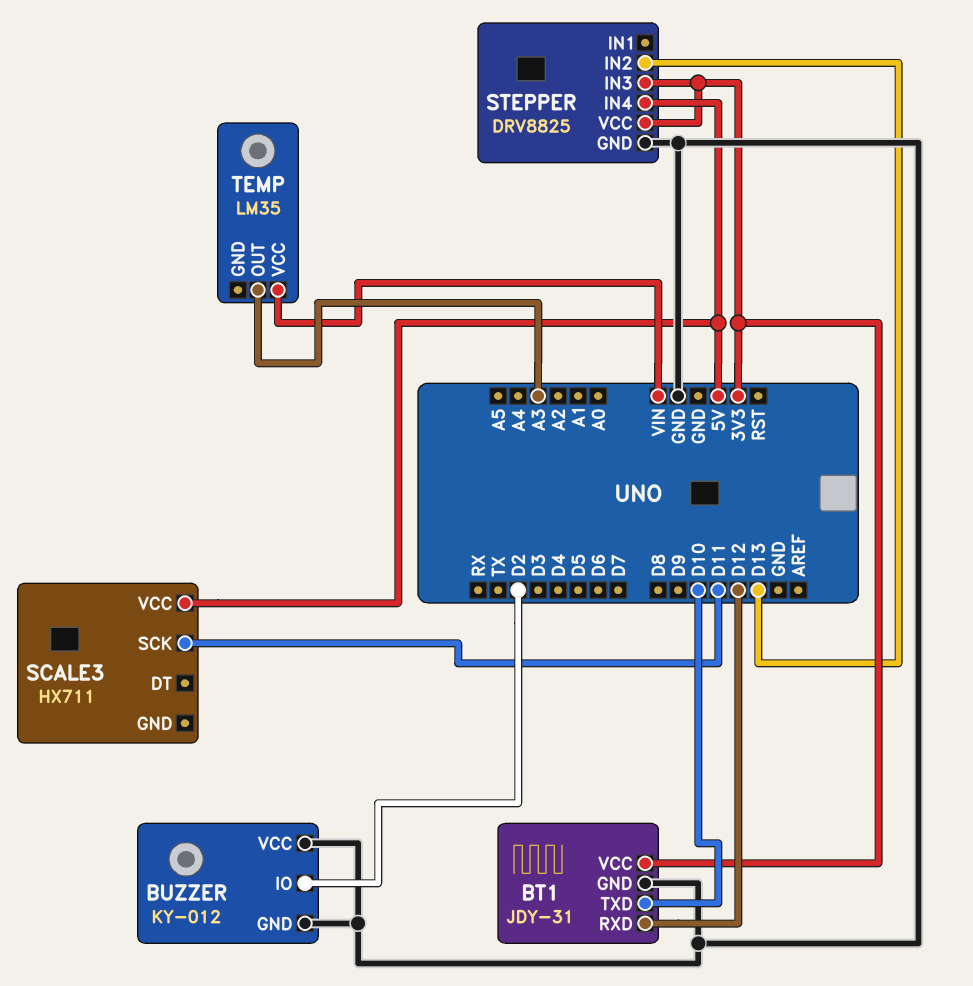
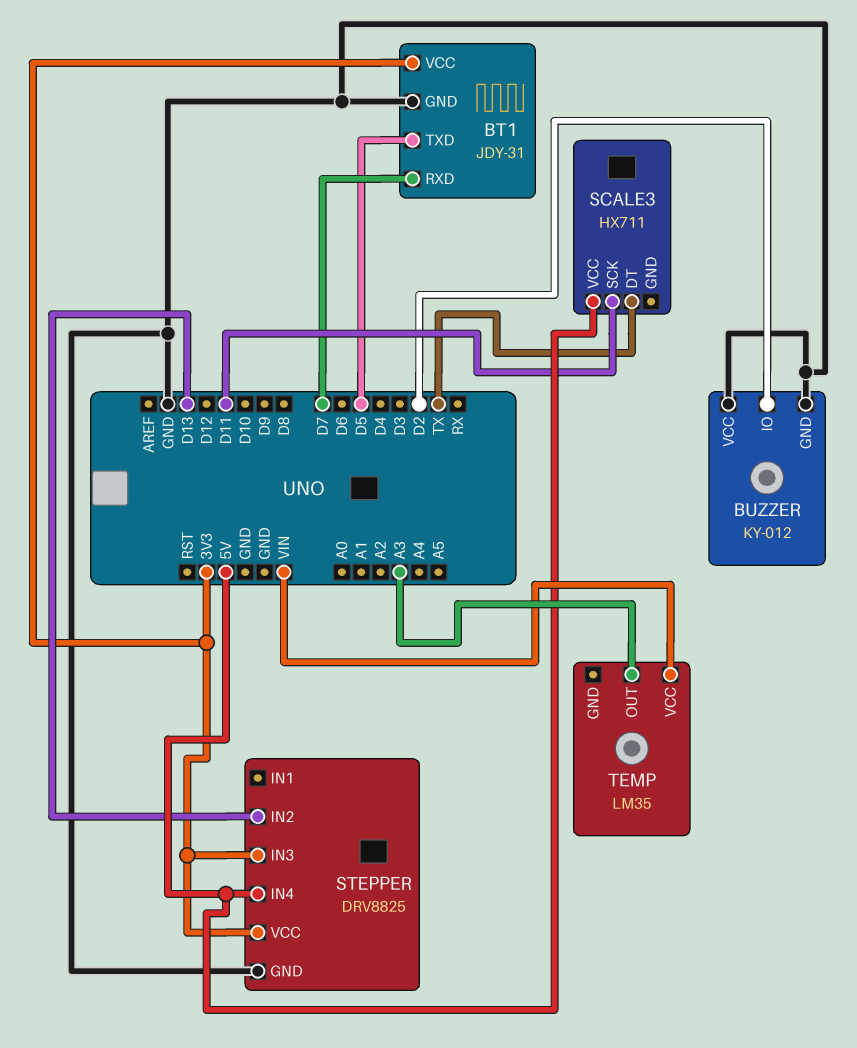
BT1 pin RXD: D12 -> D7
BT1 pin TXD: D10 -> D5
SCALE3 pin DT: none -> TX

